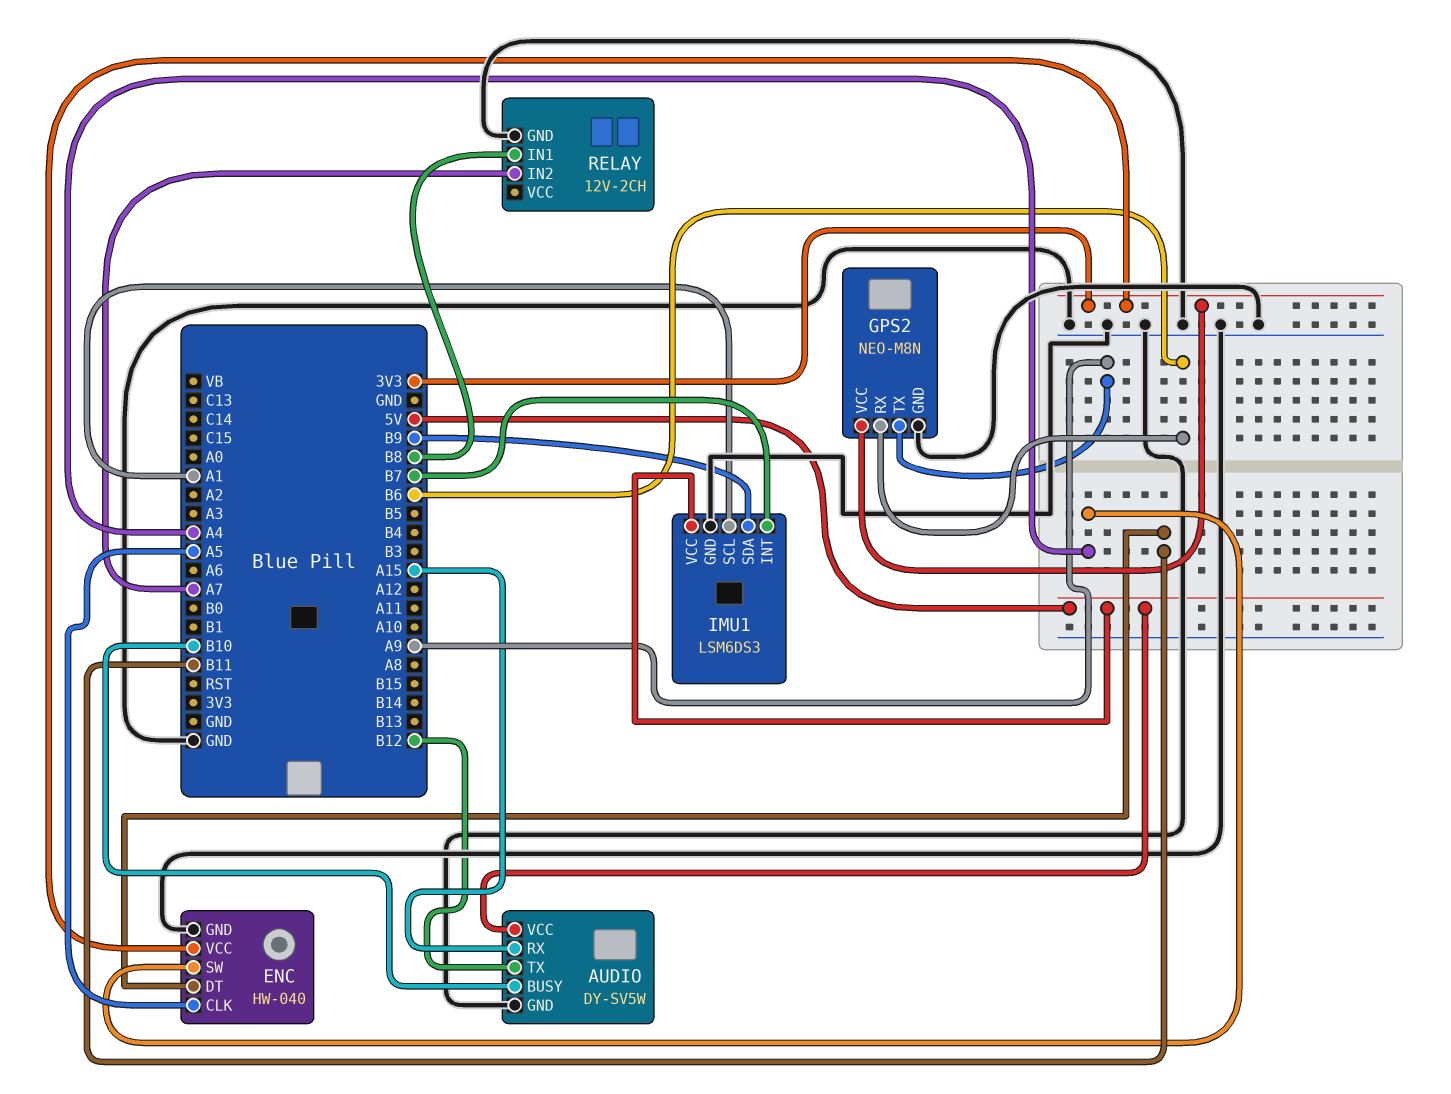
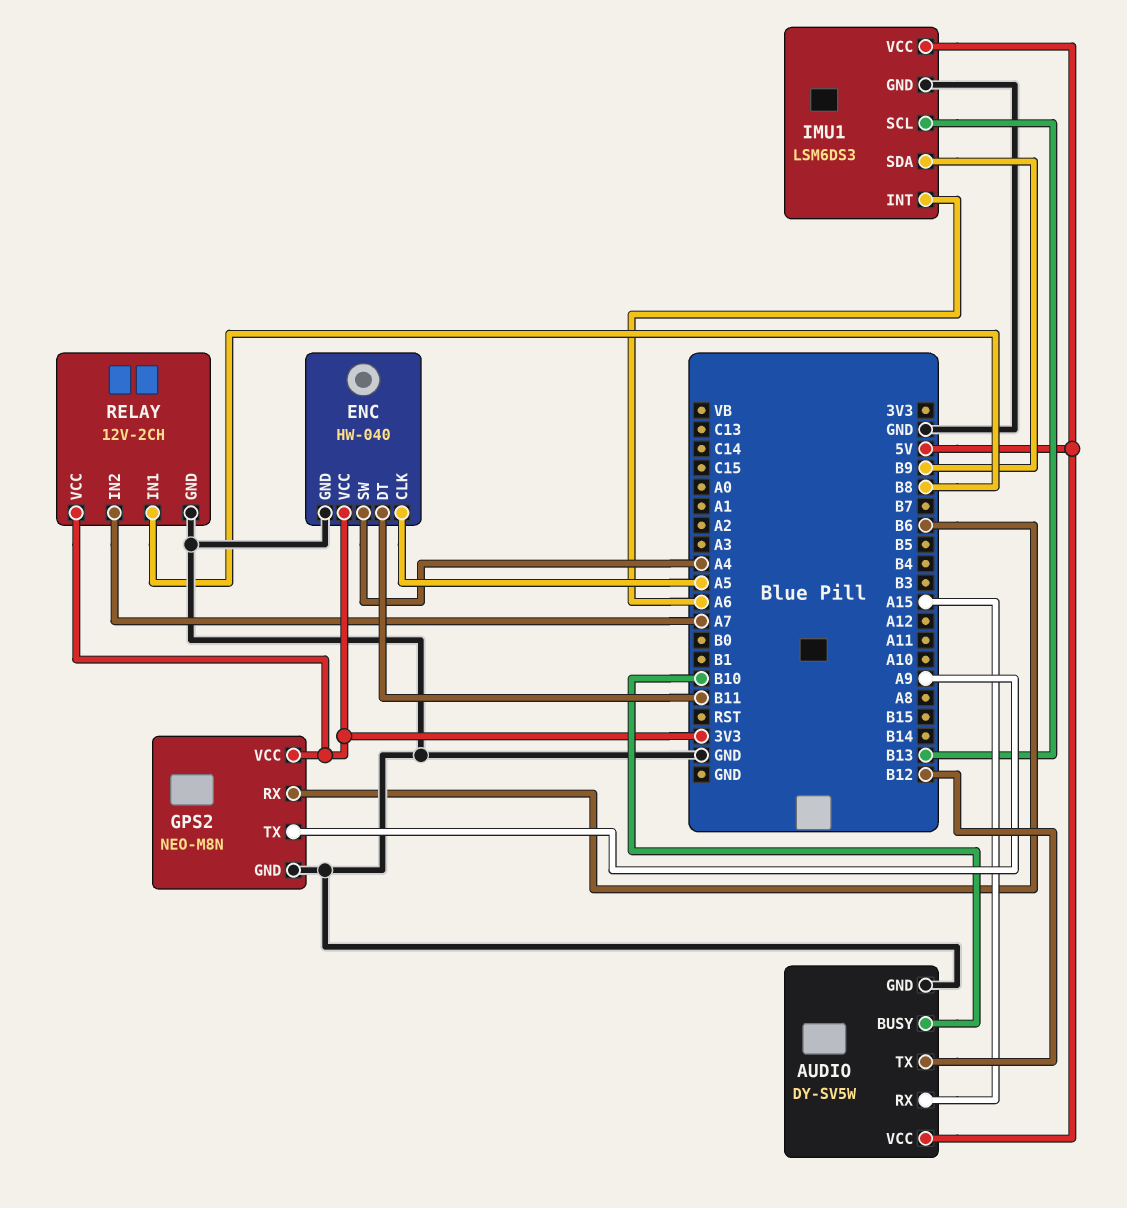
IMU1 pin INT: B7 -> A6
IMU1 pin SCL: A1 -> B13
RELAY pin VCC: none -> 3V3

